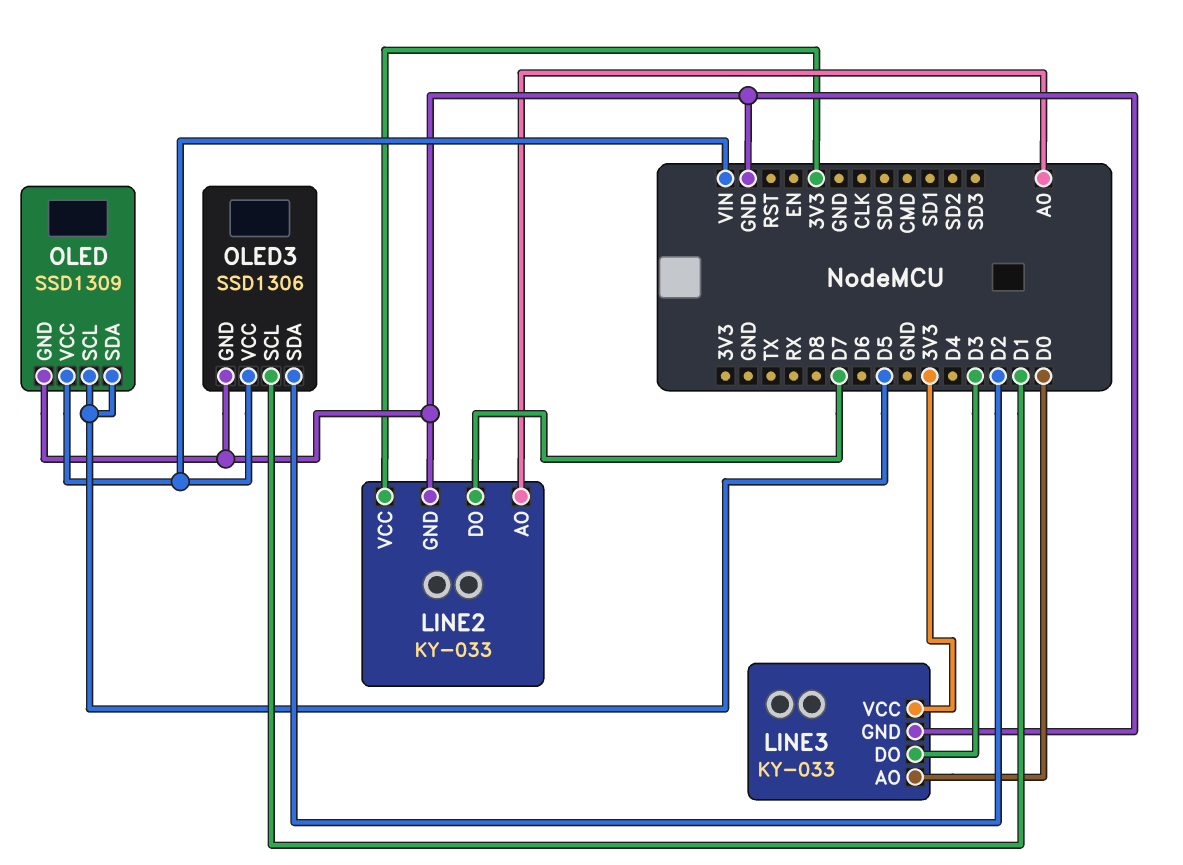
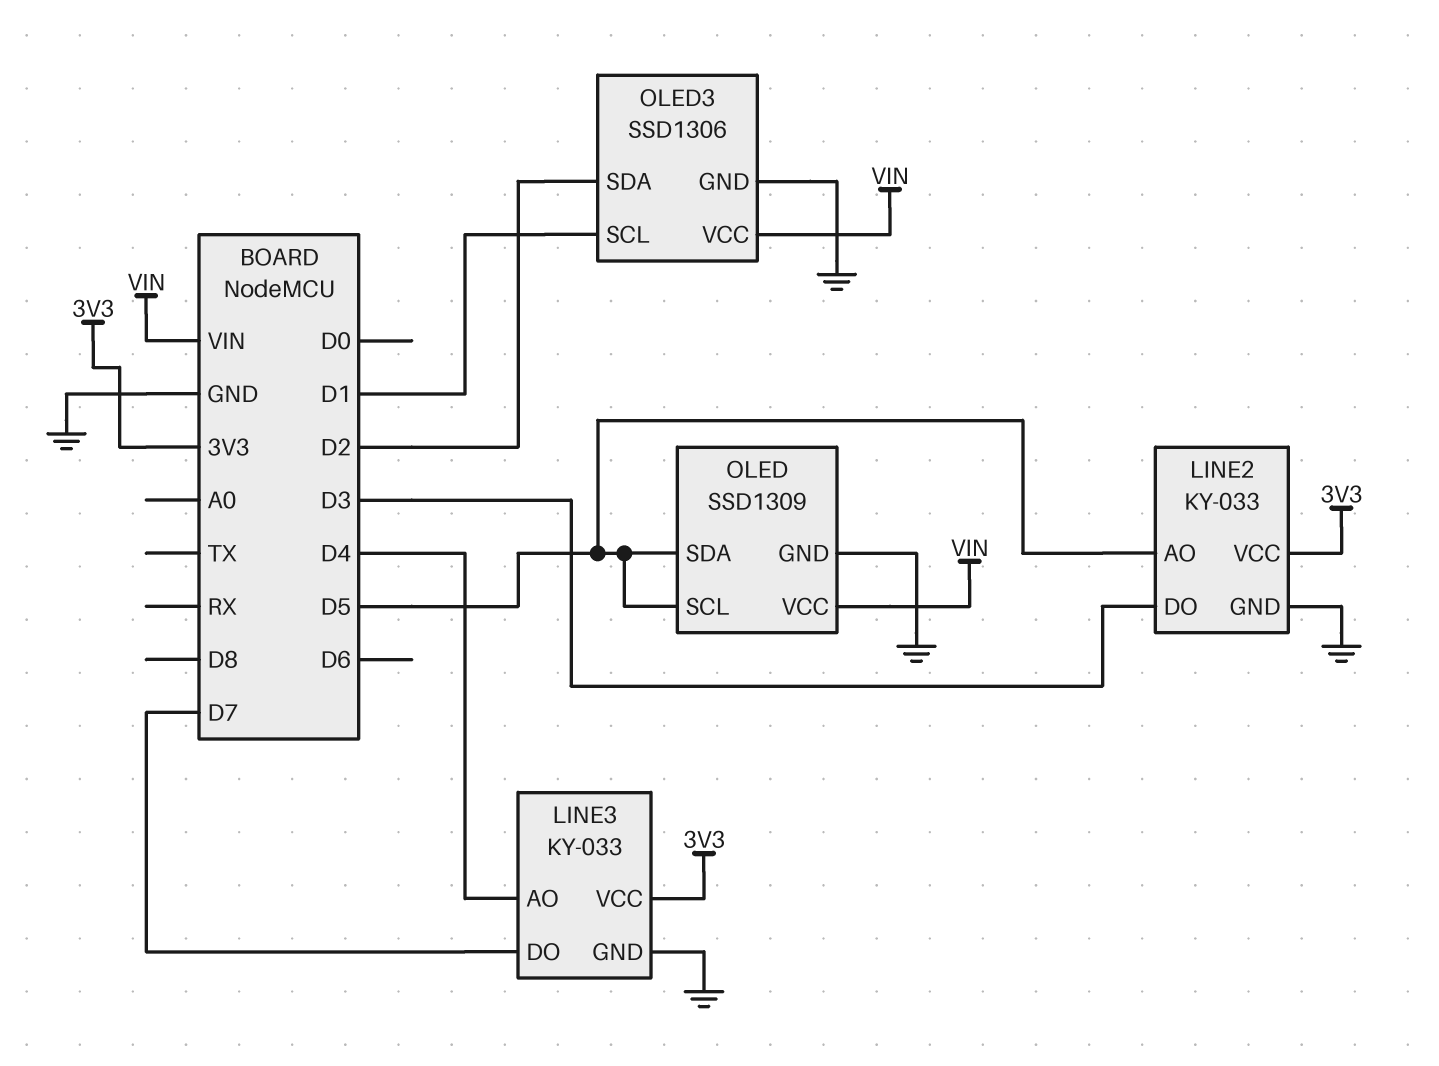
LINE2 pin AO: A0 -> D5
LINE2 pin DO: D7 -> D3
LINE3 pin AO: D0 -> D4
LINE3 pin DO: D3 -> D7

